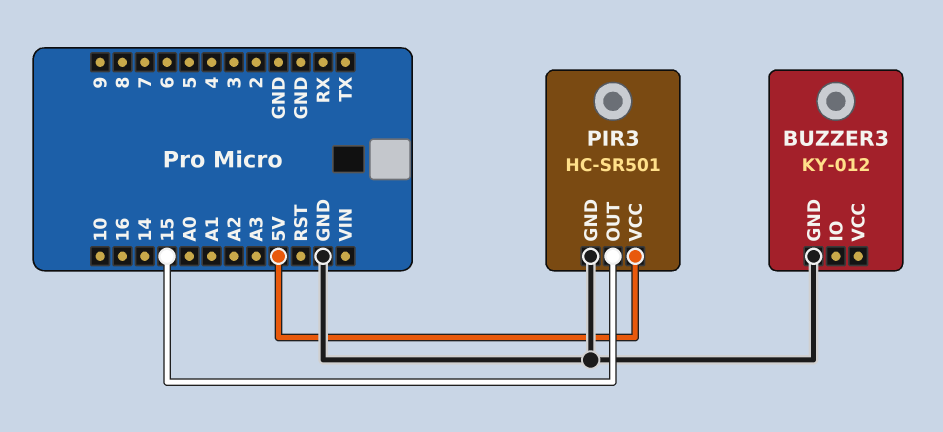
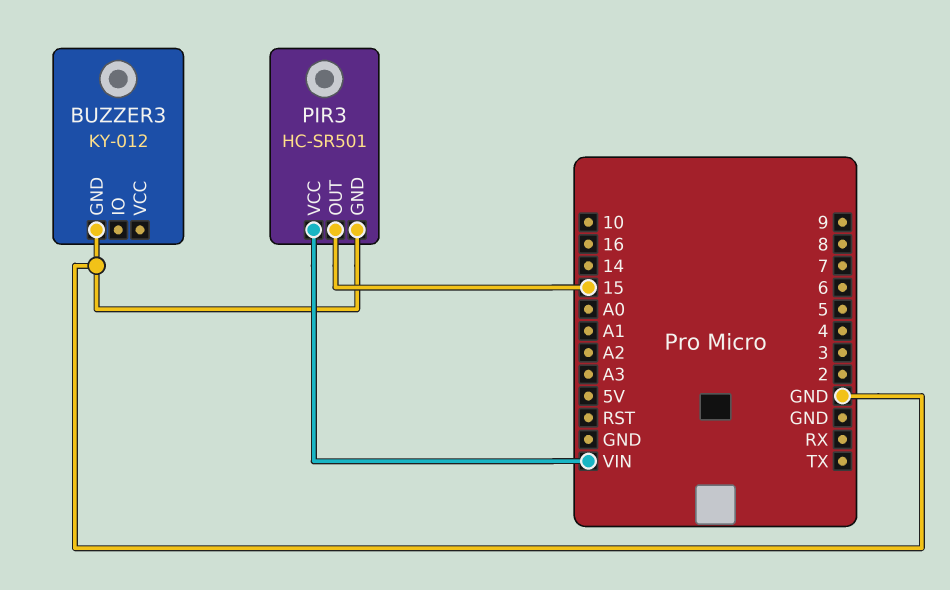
PIR3 pin VCC: 5V -> VIN

